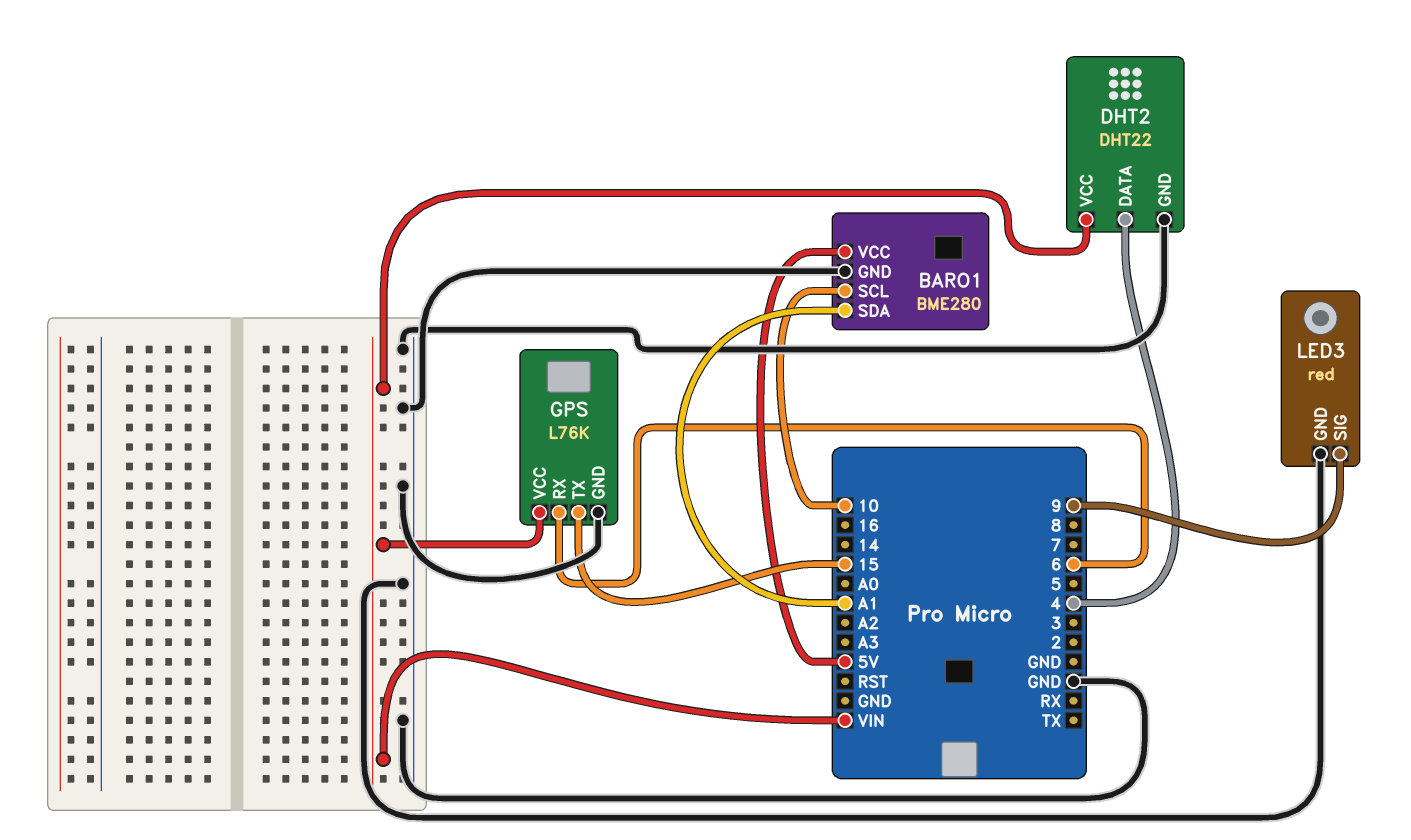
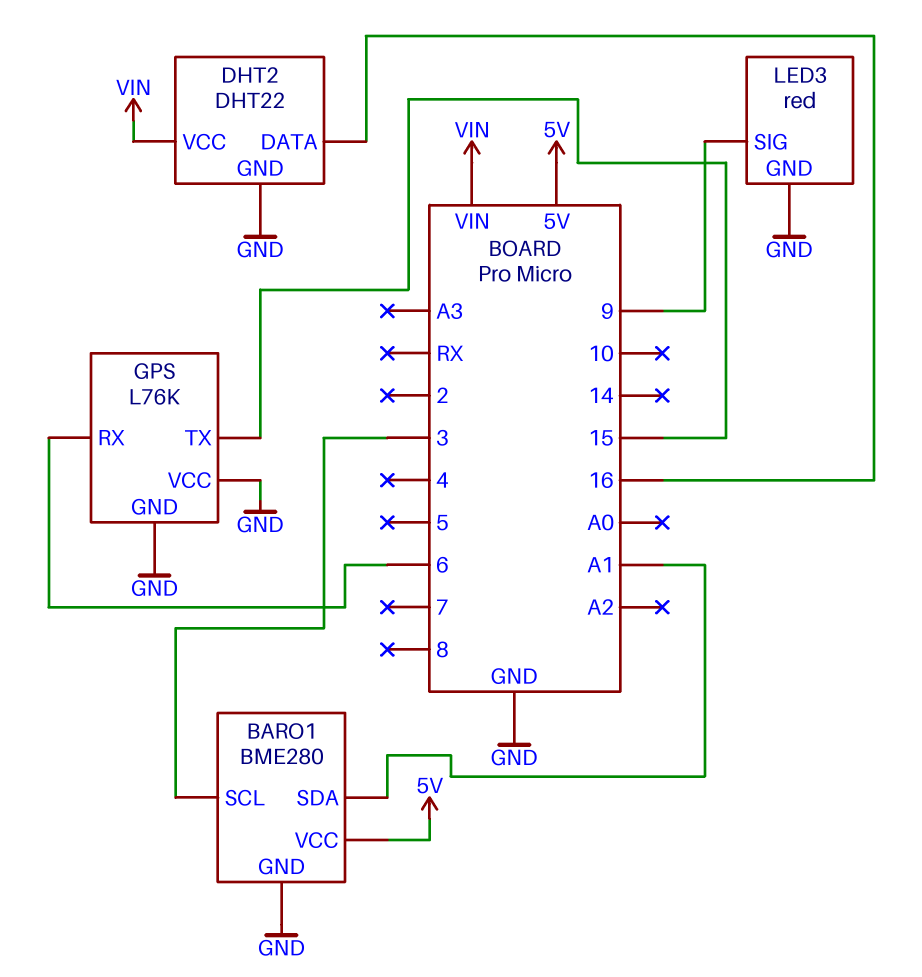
BARO1 pin SCL: 10 -> 3
DHT2 pin DATA: 4 -> 16
GPS pin VCC: VIN -> GND

